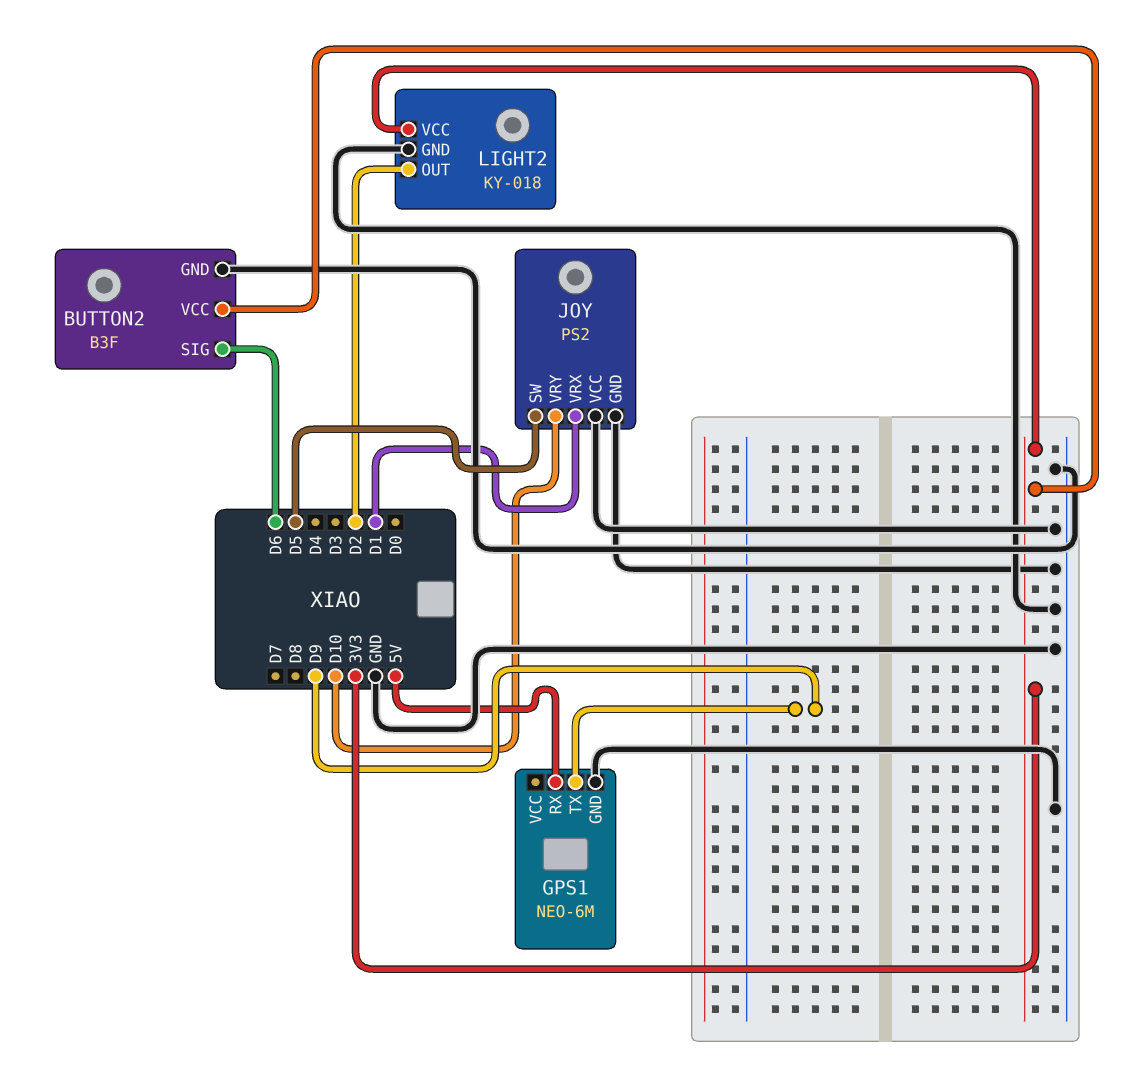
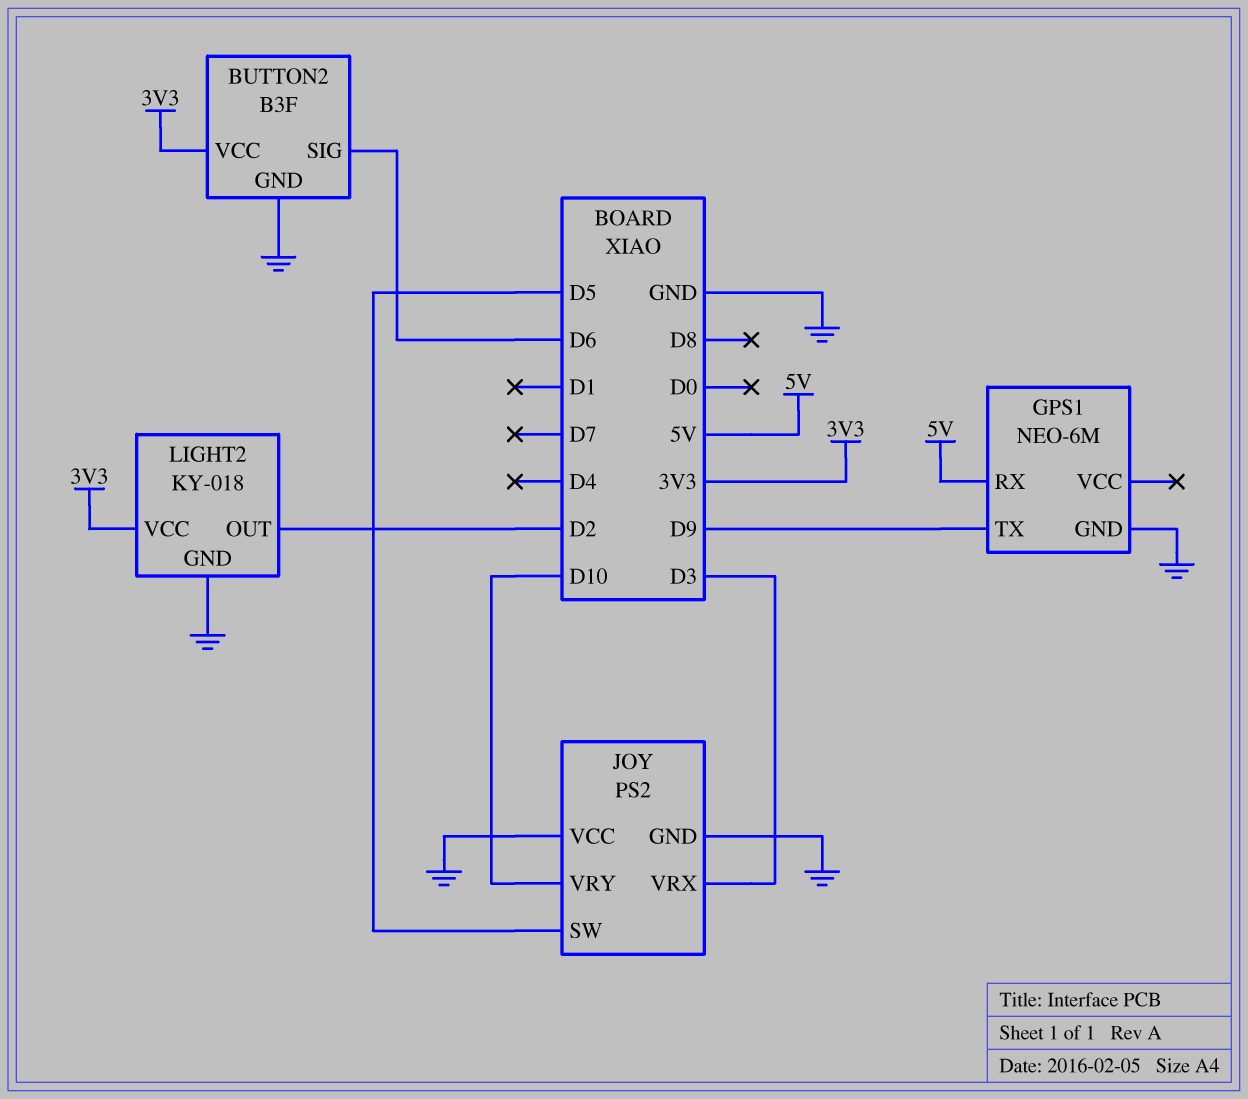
JOY pin VRX: D1 -> D3

